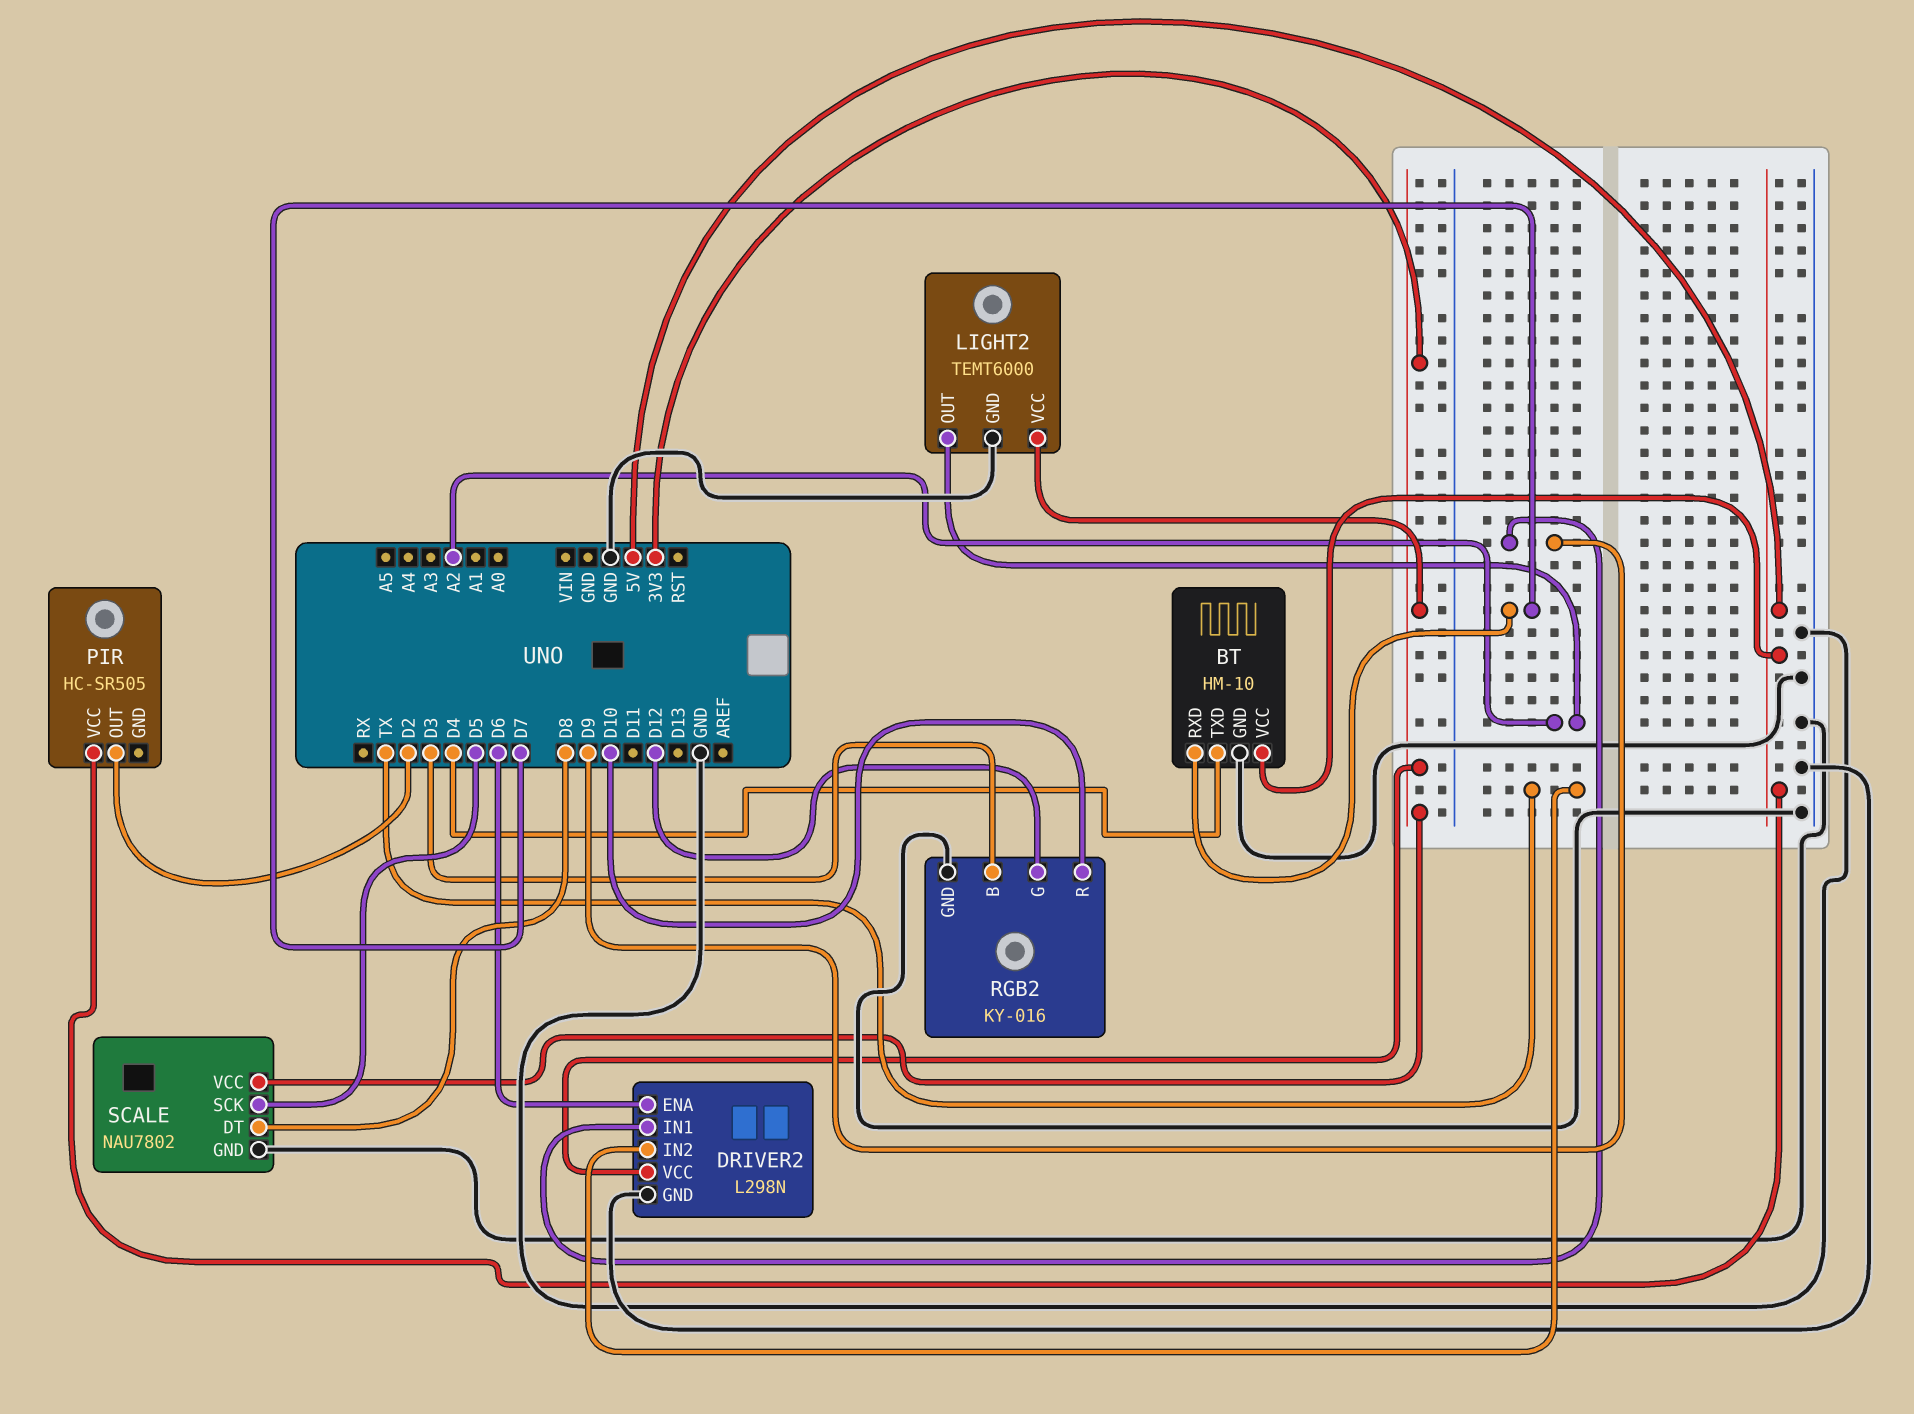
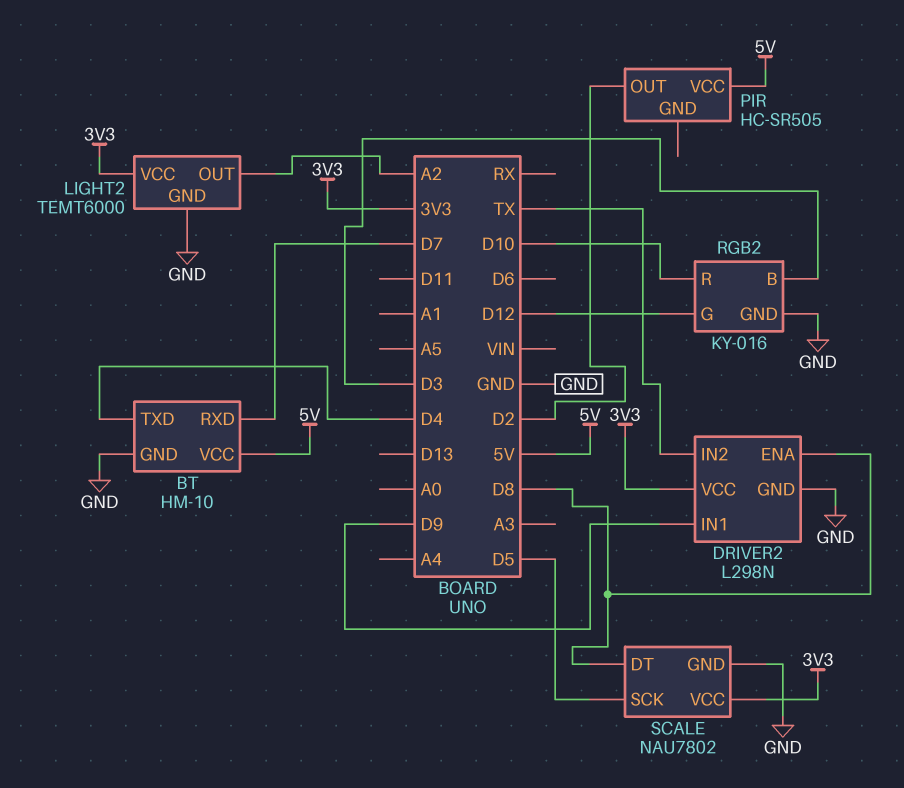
DRIVER2 pin ENA: D6 -> D8

